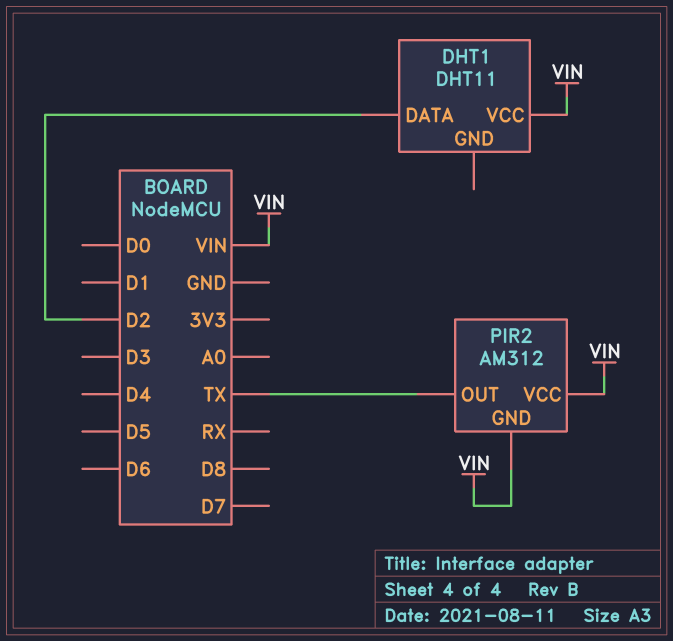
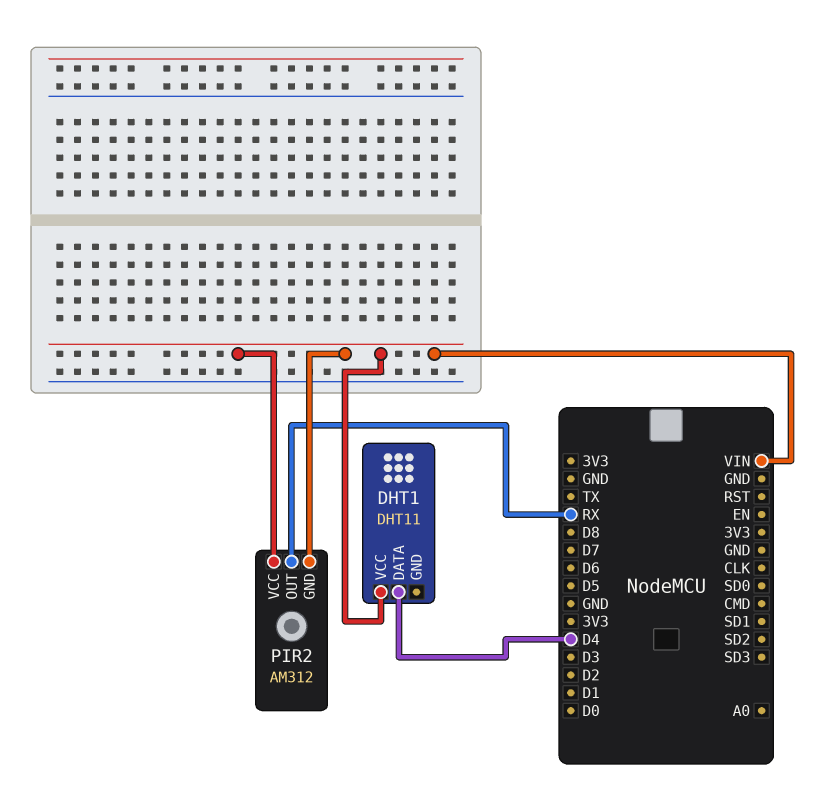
DHT1 pin DATA: D2 -> D4
PIR2 pin OUT: TX -> RX

